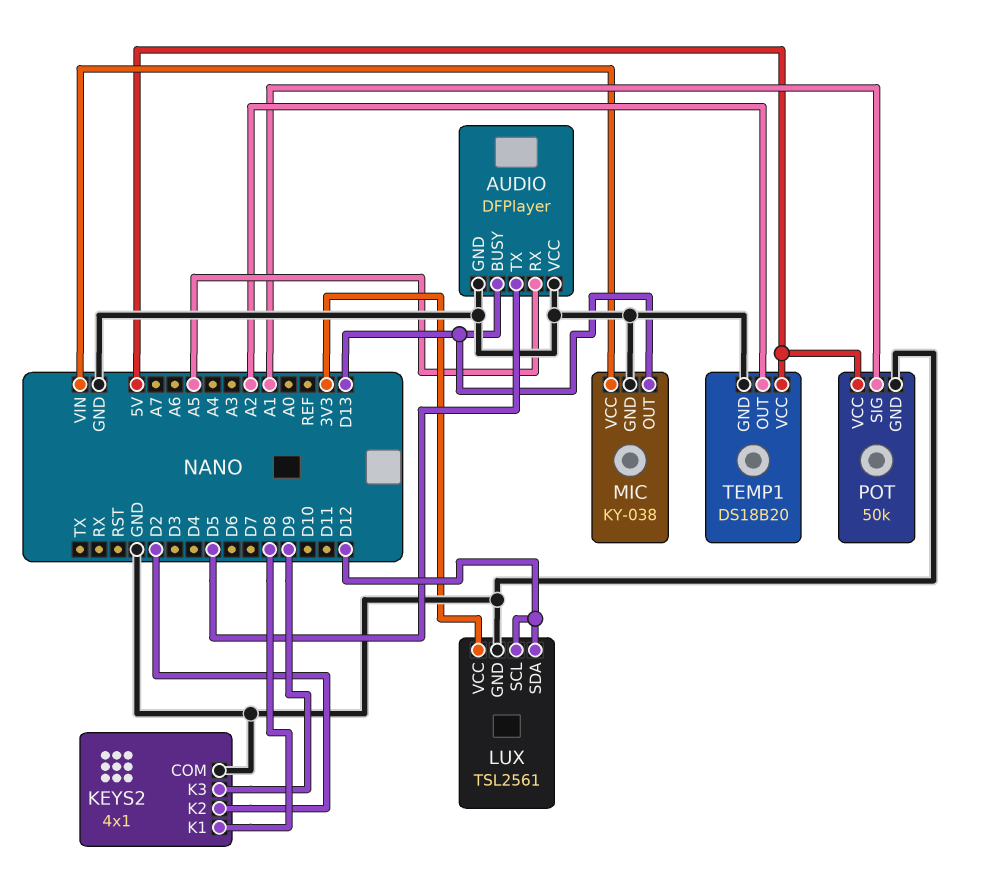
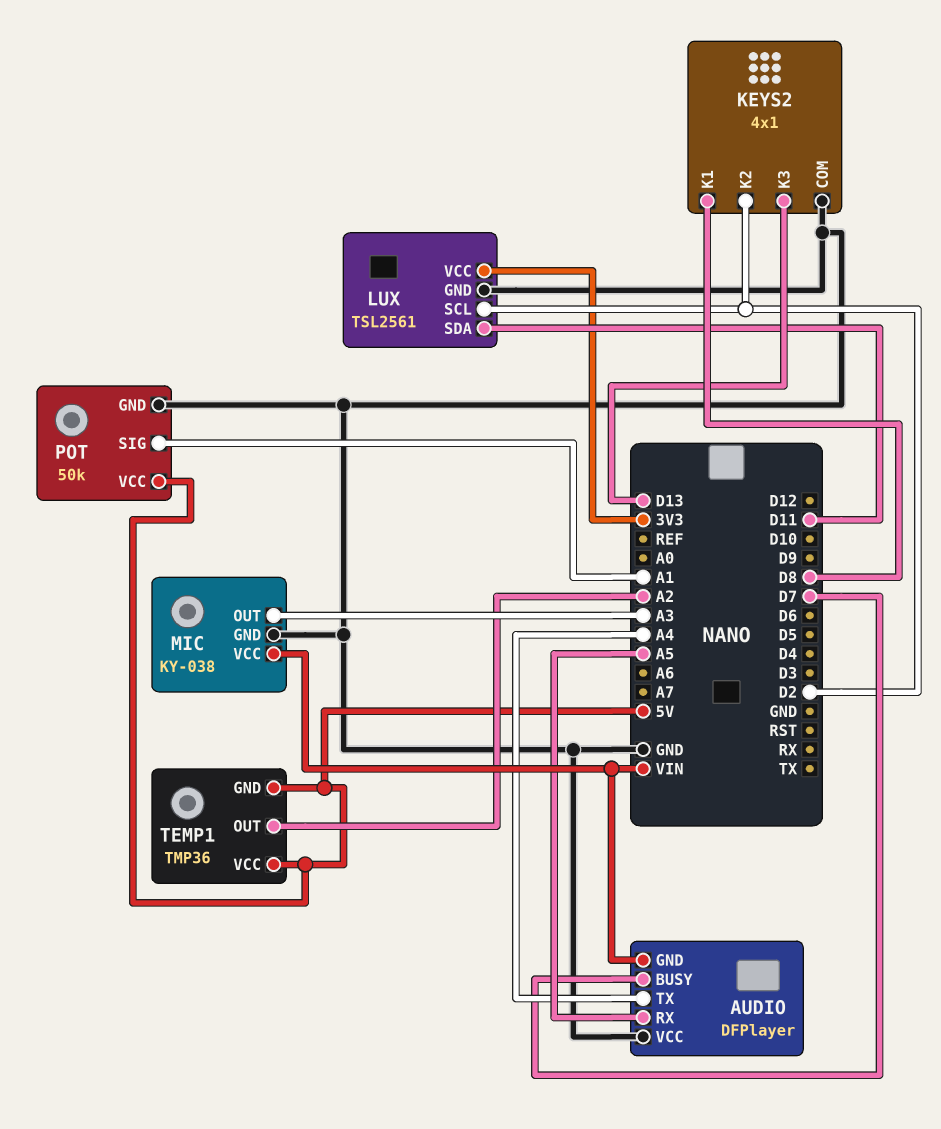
AUDIO pin BUSY: D13 -> D7
AUDIO pin GND: GND -> VIN
AUDIO pin TX: D5 -> A4
KEYS2 pin K3: D9 -> D13
LUX pin SCL: D12 -> D2
LUX pin SDA: D12 -> D11
MIC pin OUT: D13 -> A3
TEMP1: DS18B20 -> TMP36
TEMP1 pin GND: GND -> 5V

